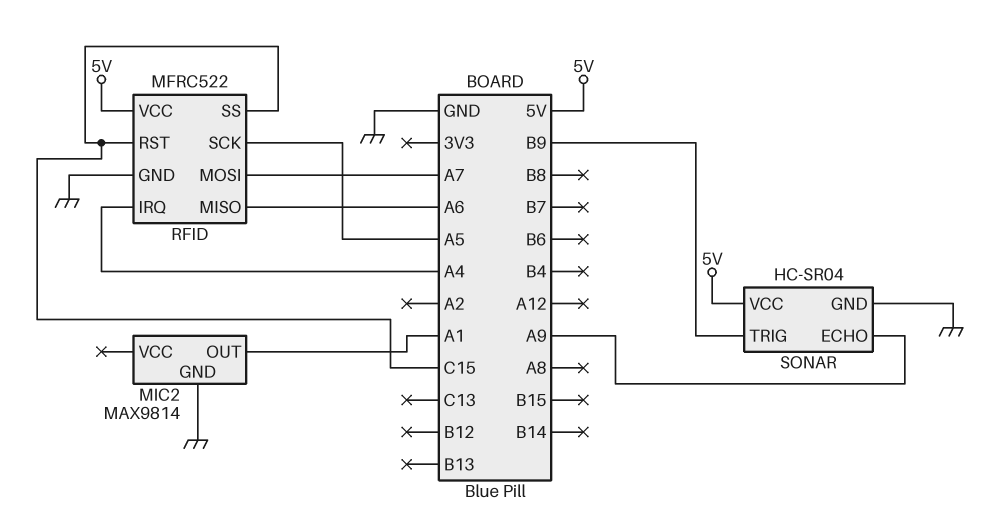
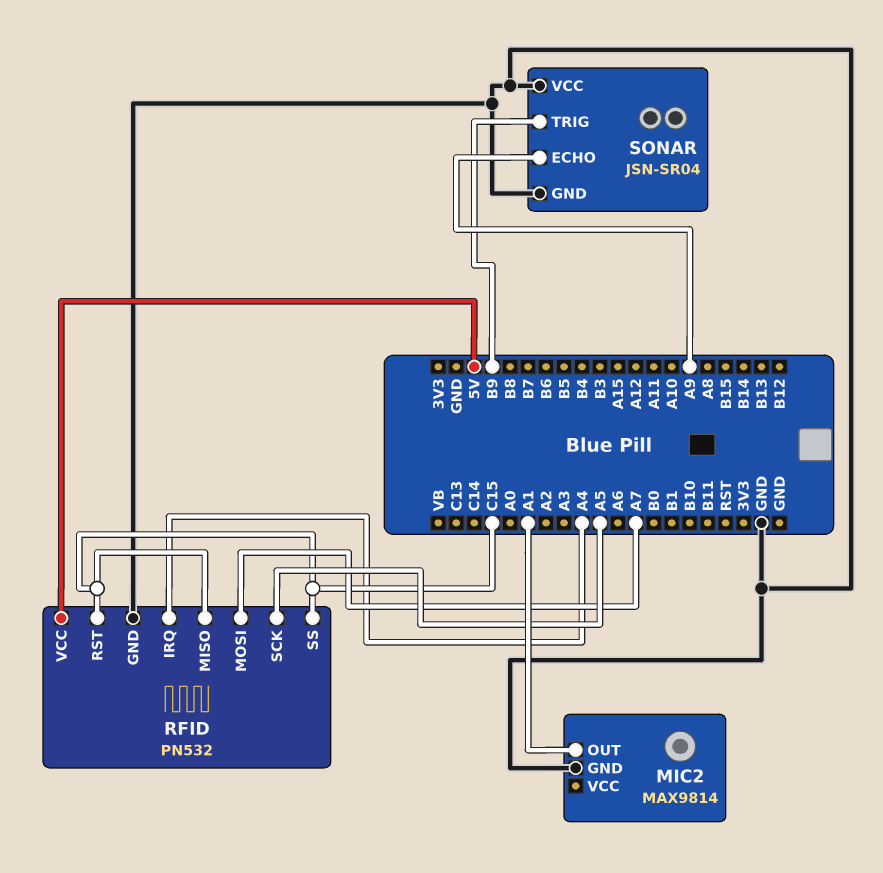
RFID: MFRC522 -> PN532
RFID pin MISO: A6 -> C15
SONAR: HC-SR04 -> JSN-SR04
SONAR pin VCC: 5V -> GND

